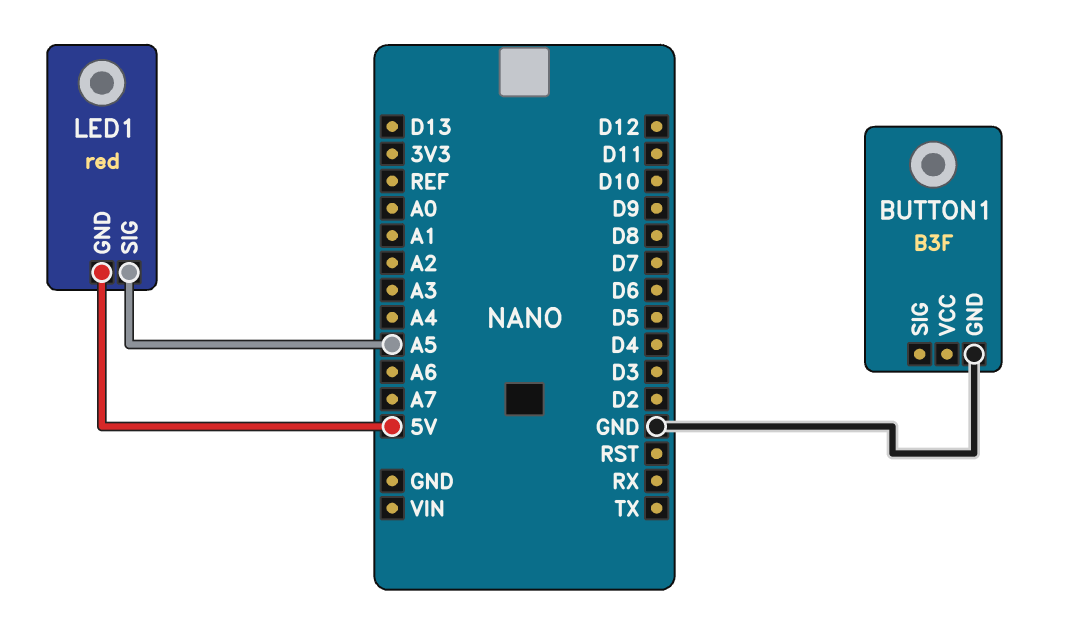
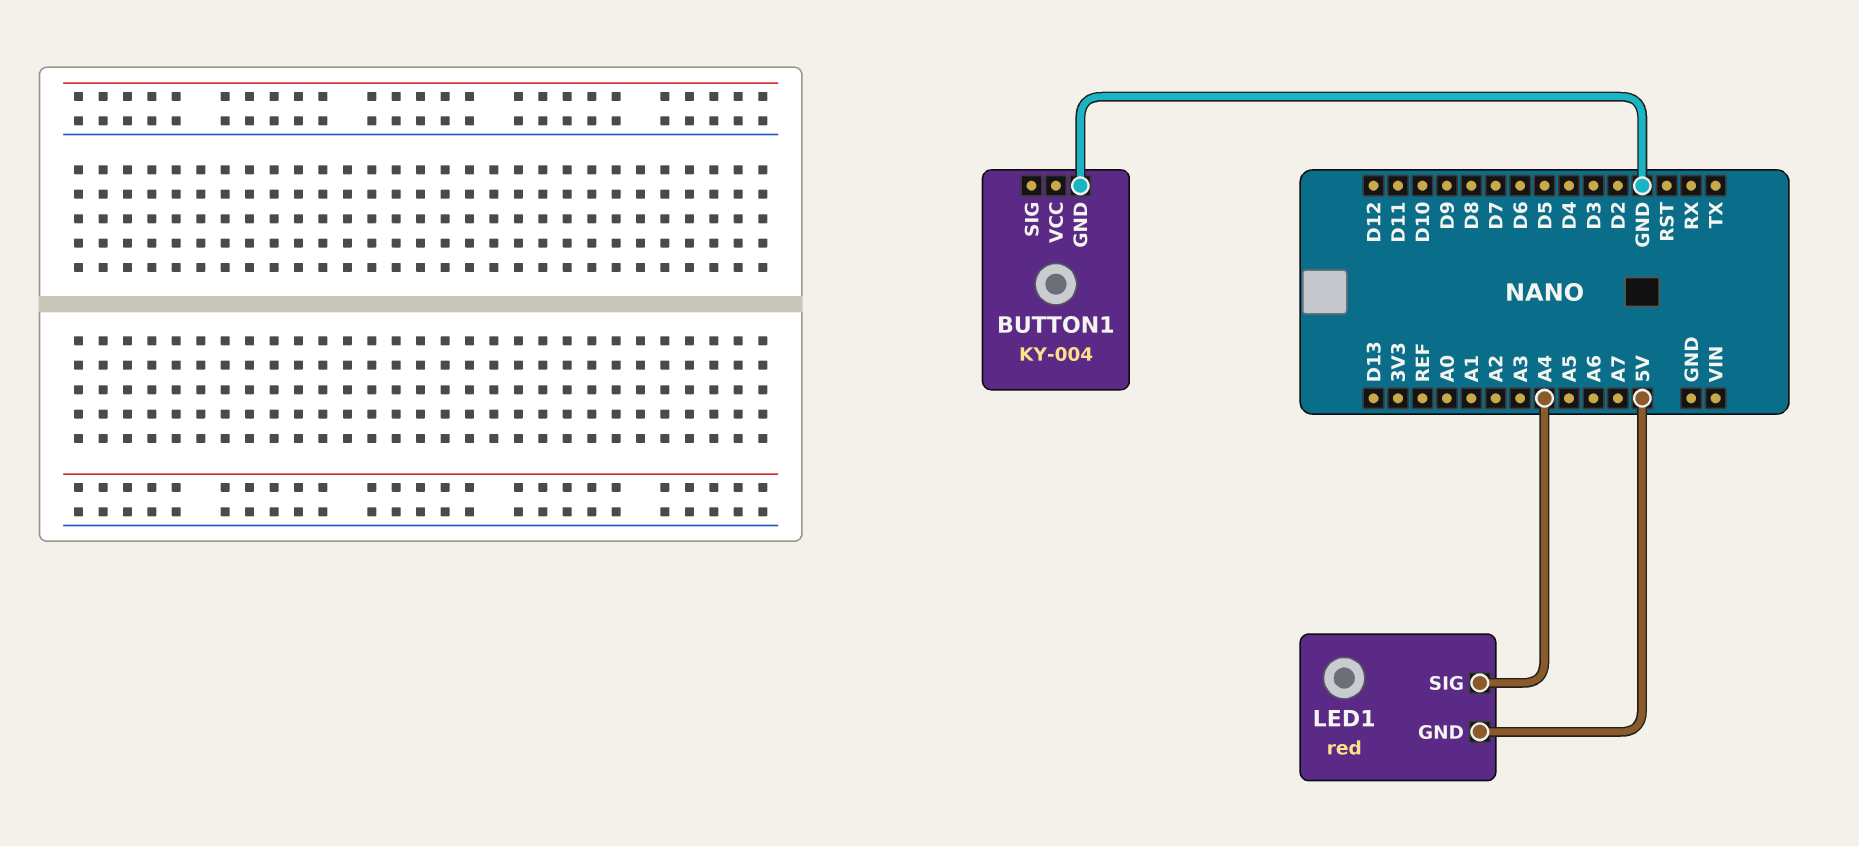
BUTTON1: B3F -> KY-004
LED1 pin SIG: A5 -> A4

